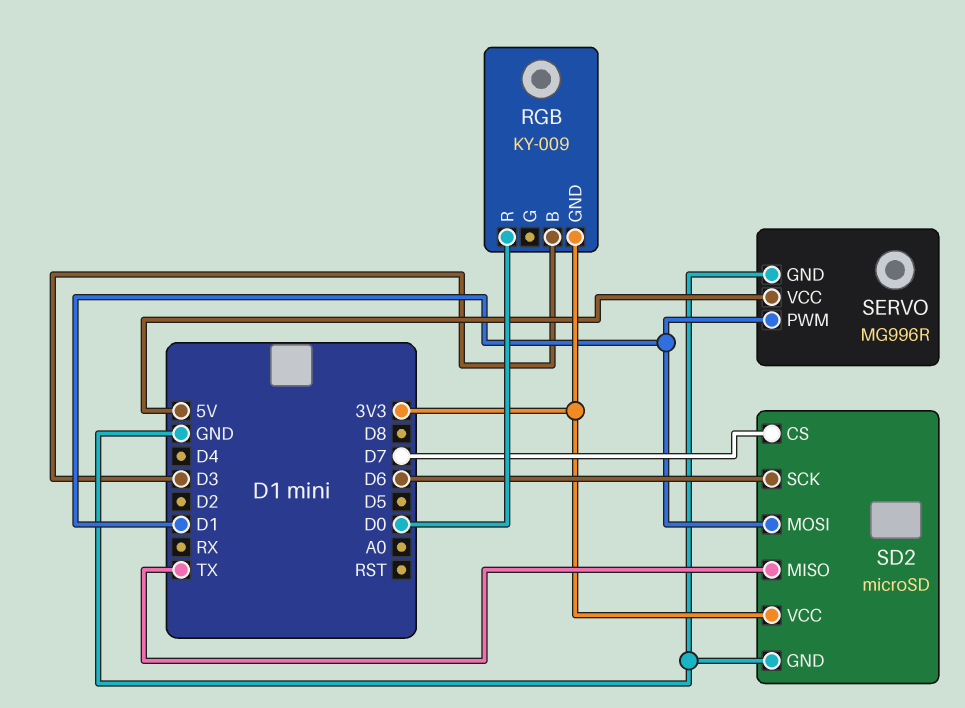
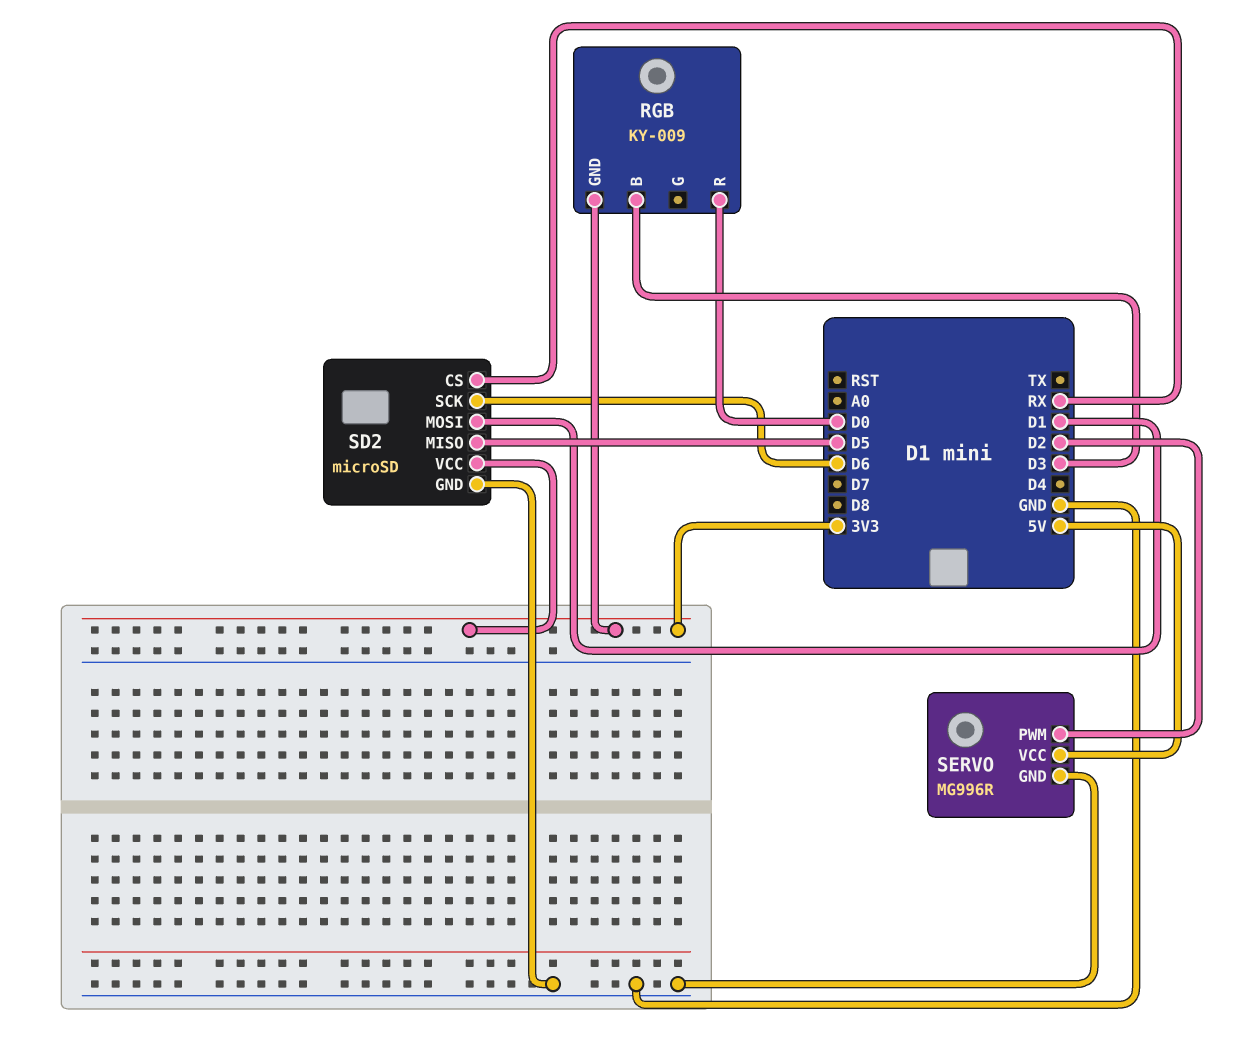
SD2 pin CS: D7 -> RX
SD2 pin MISO: TX -> D5
SERVO pin PWM: D1 -> D2

